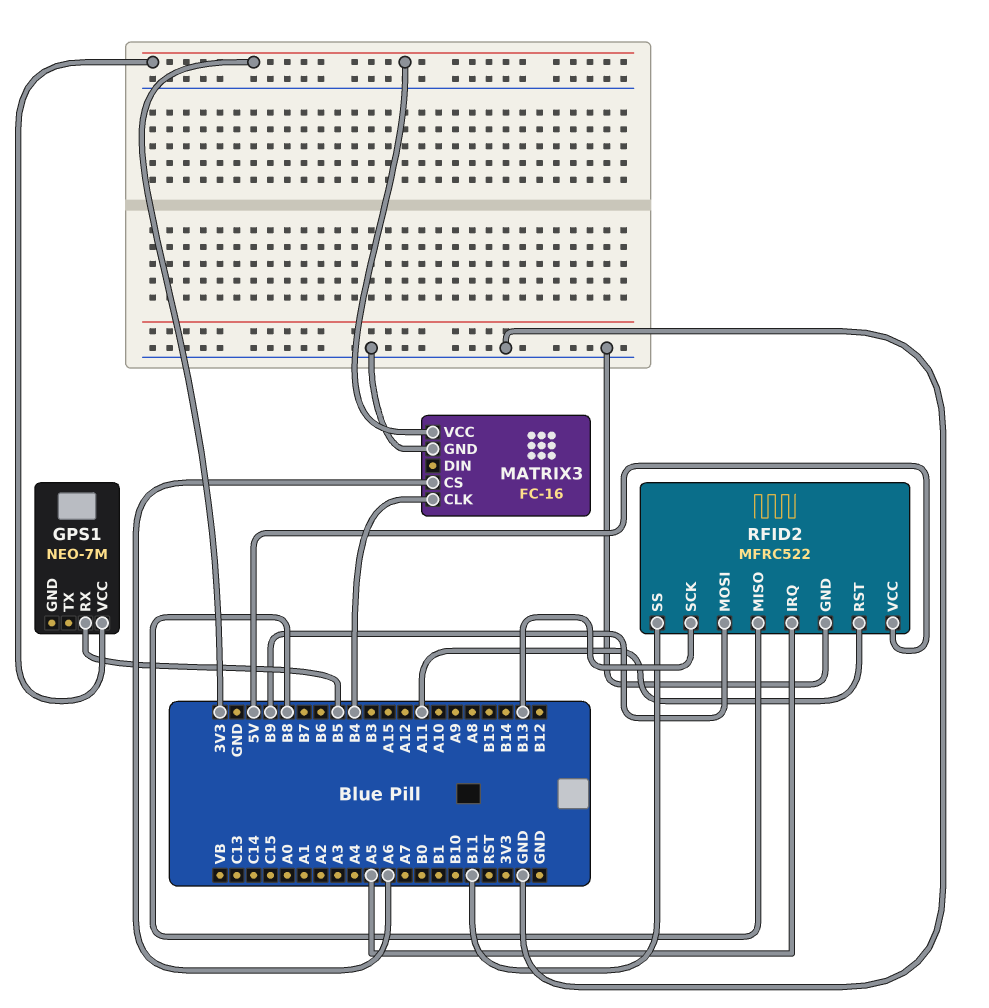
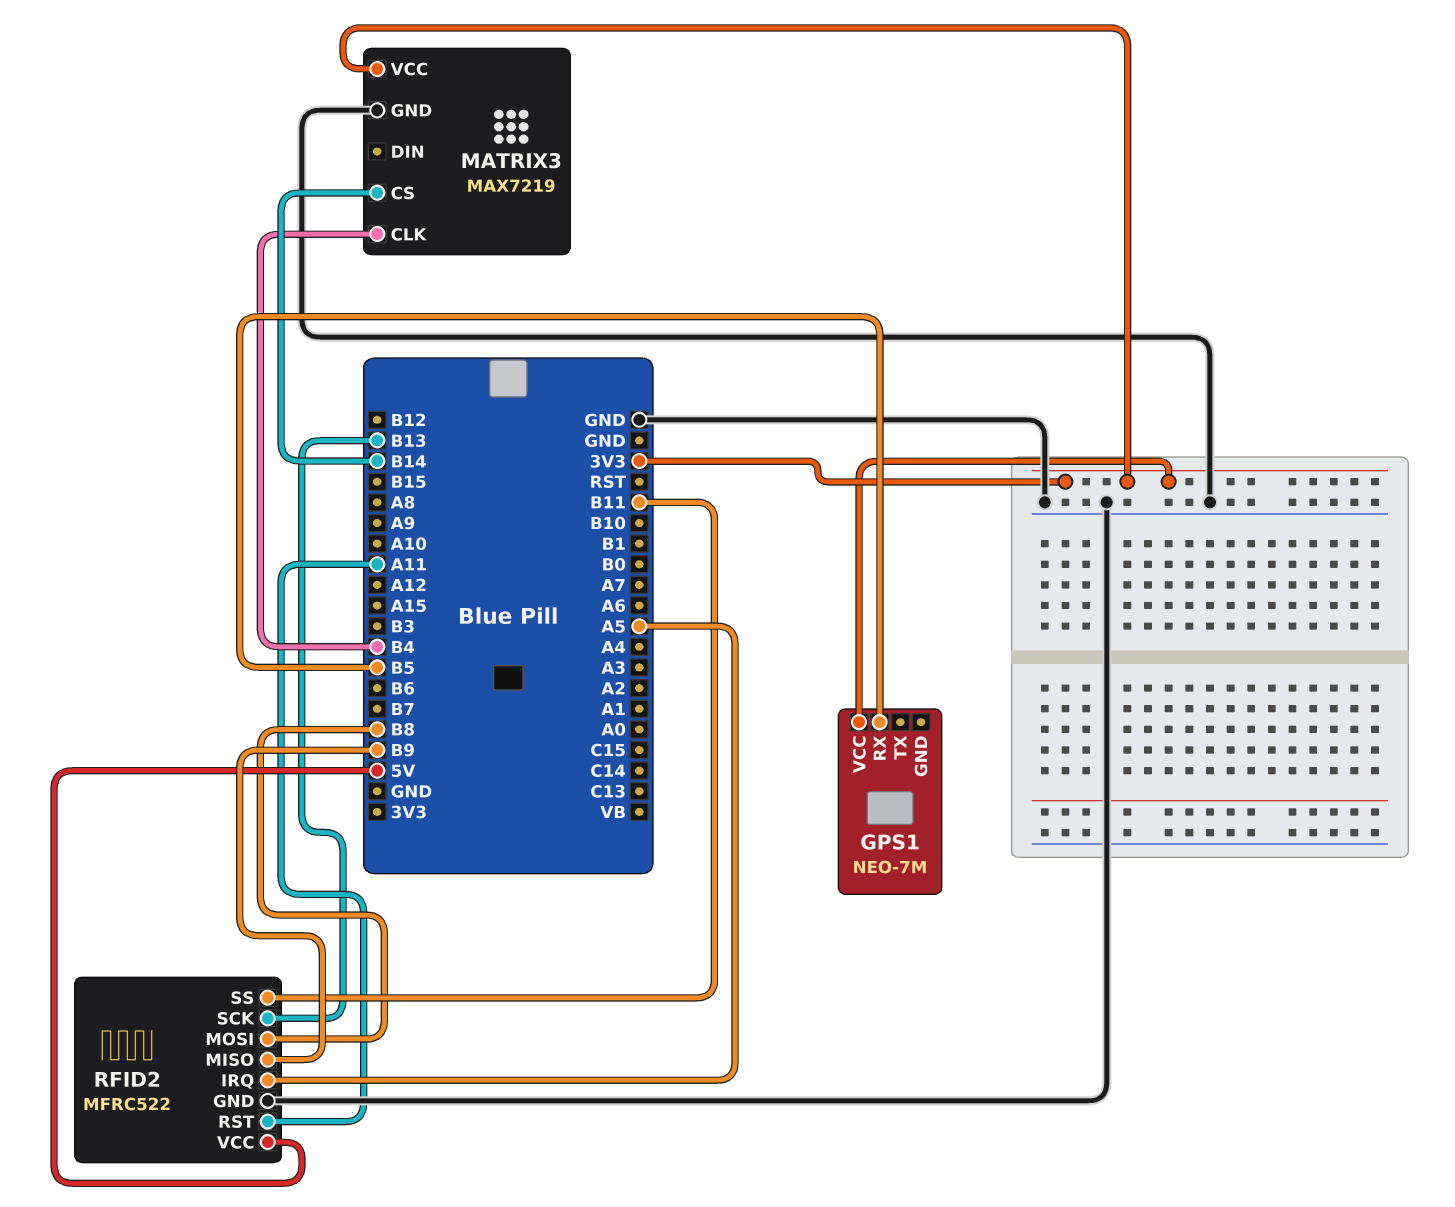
MATRIX3: FC-16 -> MAX7219
MATRIX3 pin CS: A6 -> B14
RFID2 pin MISO: B8 -> B9
RFID2 pin MOSI: B9 -> B8

